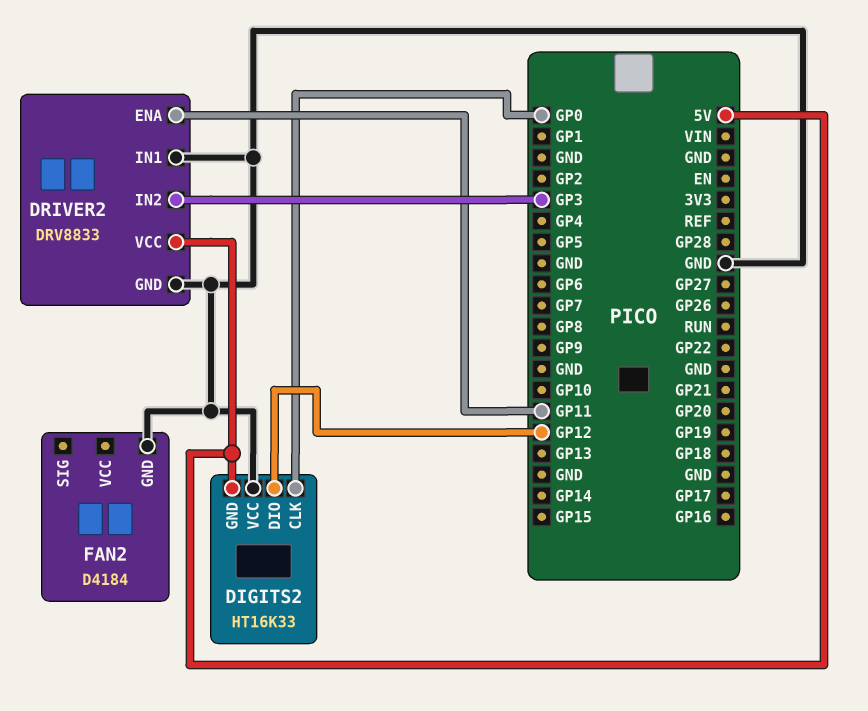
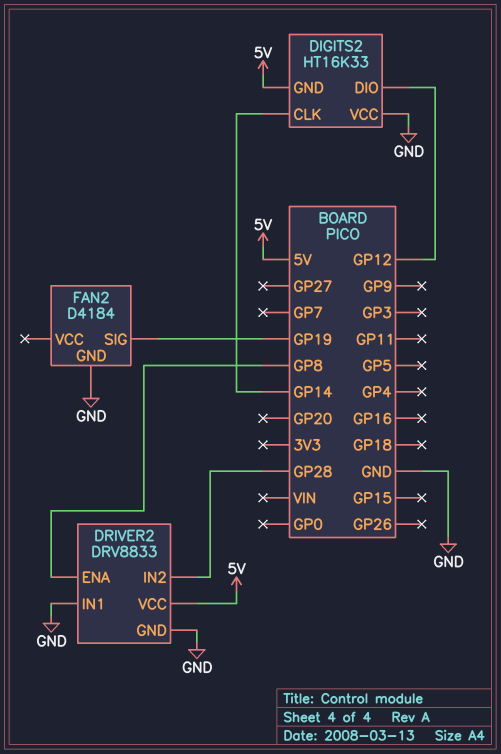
DIGITS2 pin CLK: GP0 -> GP14
DRIVER2 pin ENA: GP11 -> GP8
DRIVER2 pin IN2: GP3 -> GP28
FAN2 pin SIG: none -> GP19

